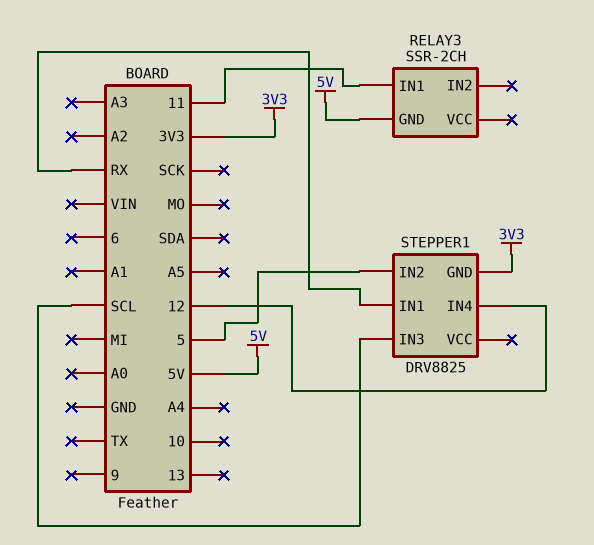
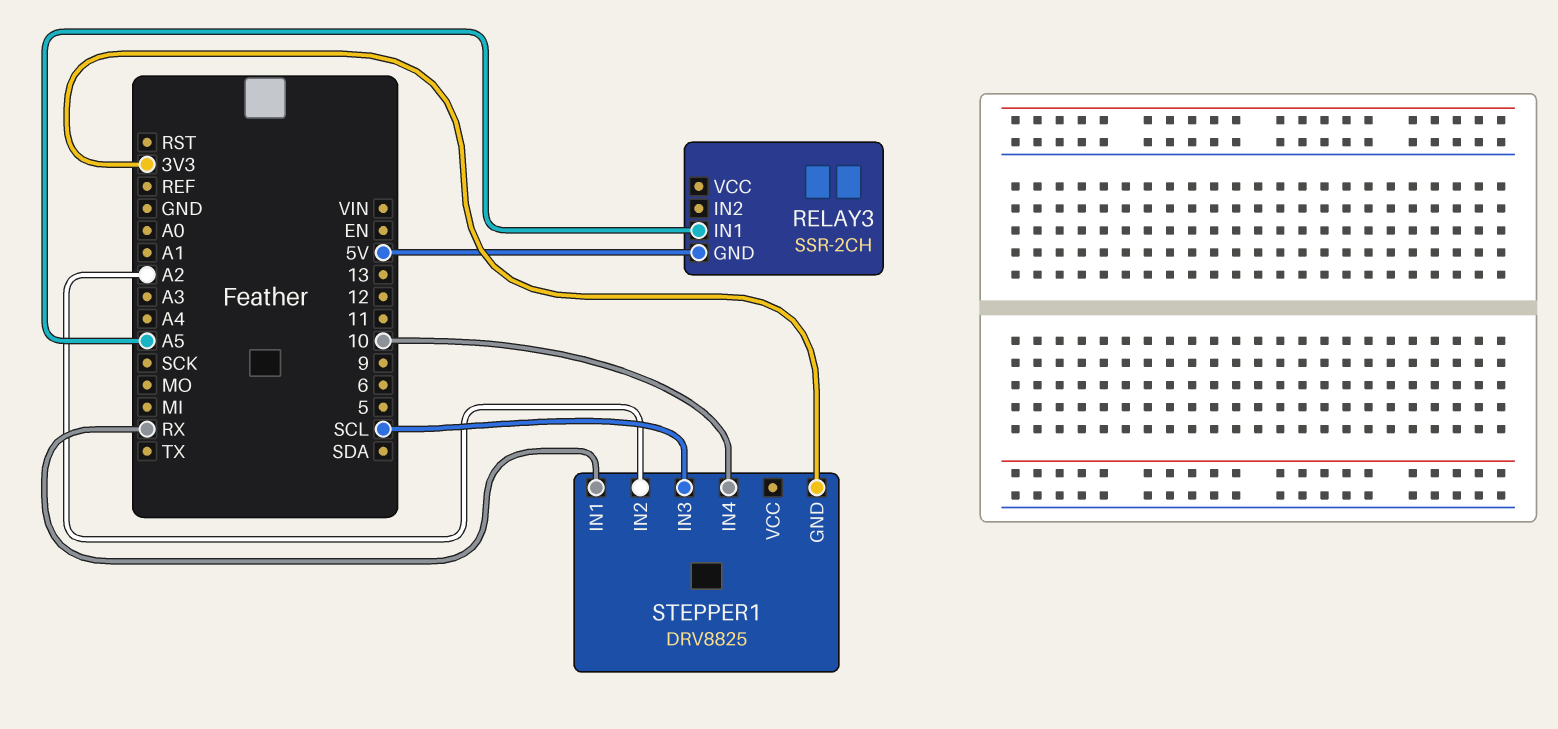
RELAY3 pin IN1: 11 -> A5
STEPPER1 pin IN2: 5 -> A2
STEPPER1 pin IN4: 12 -> 10

